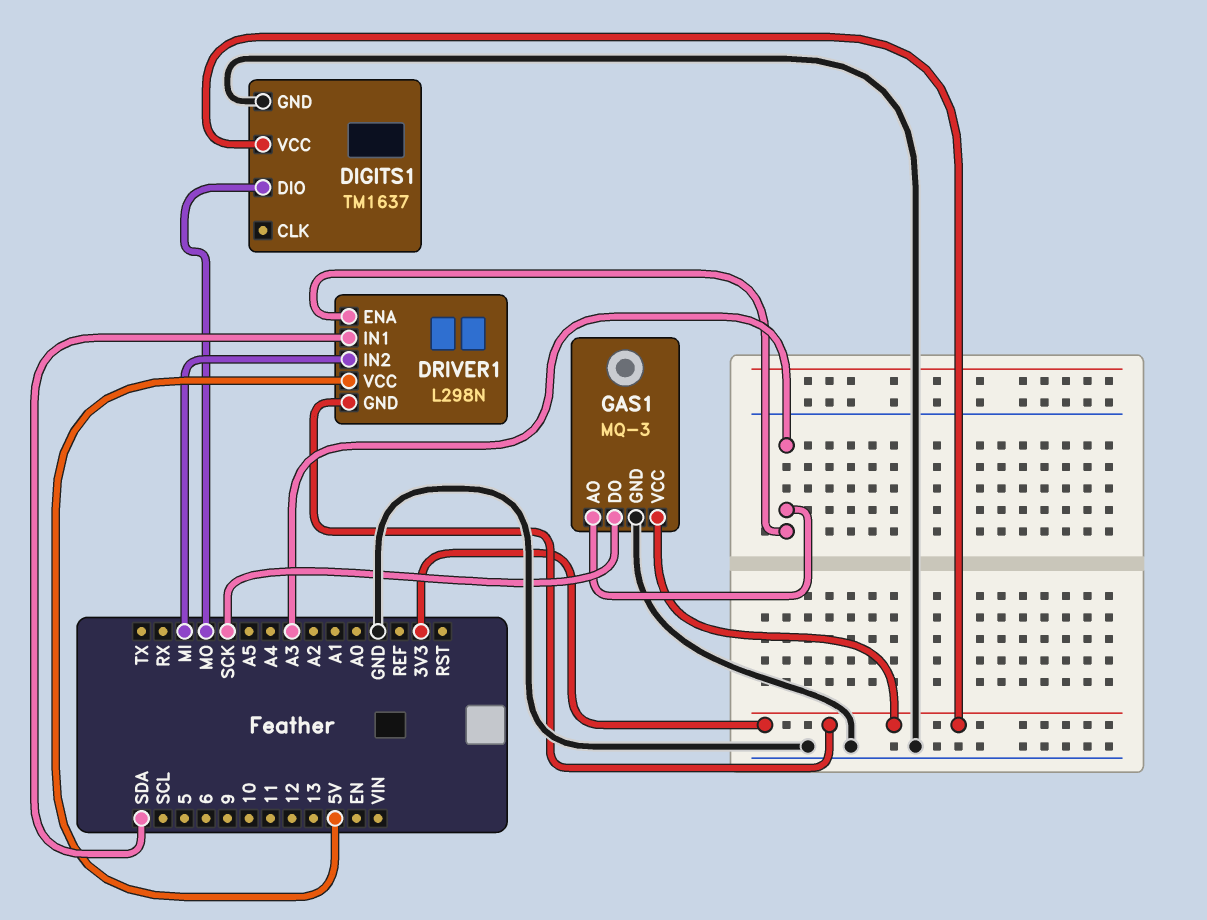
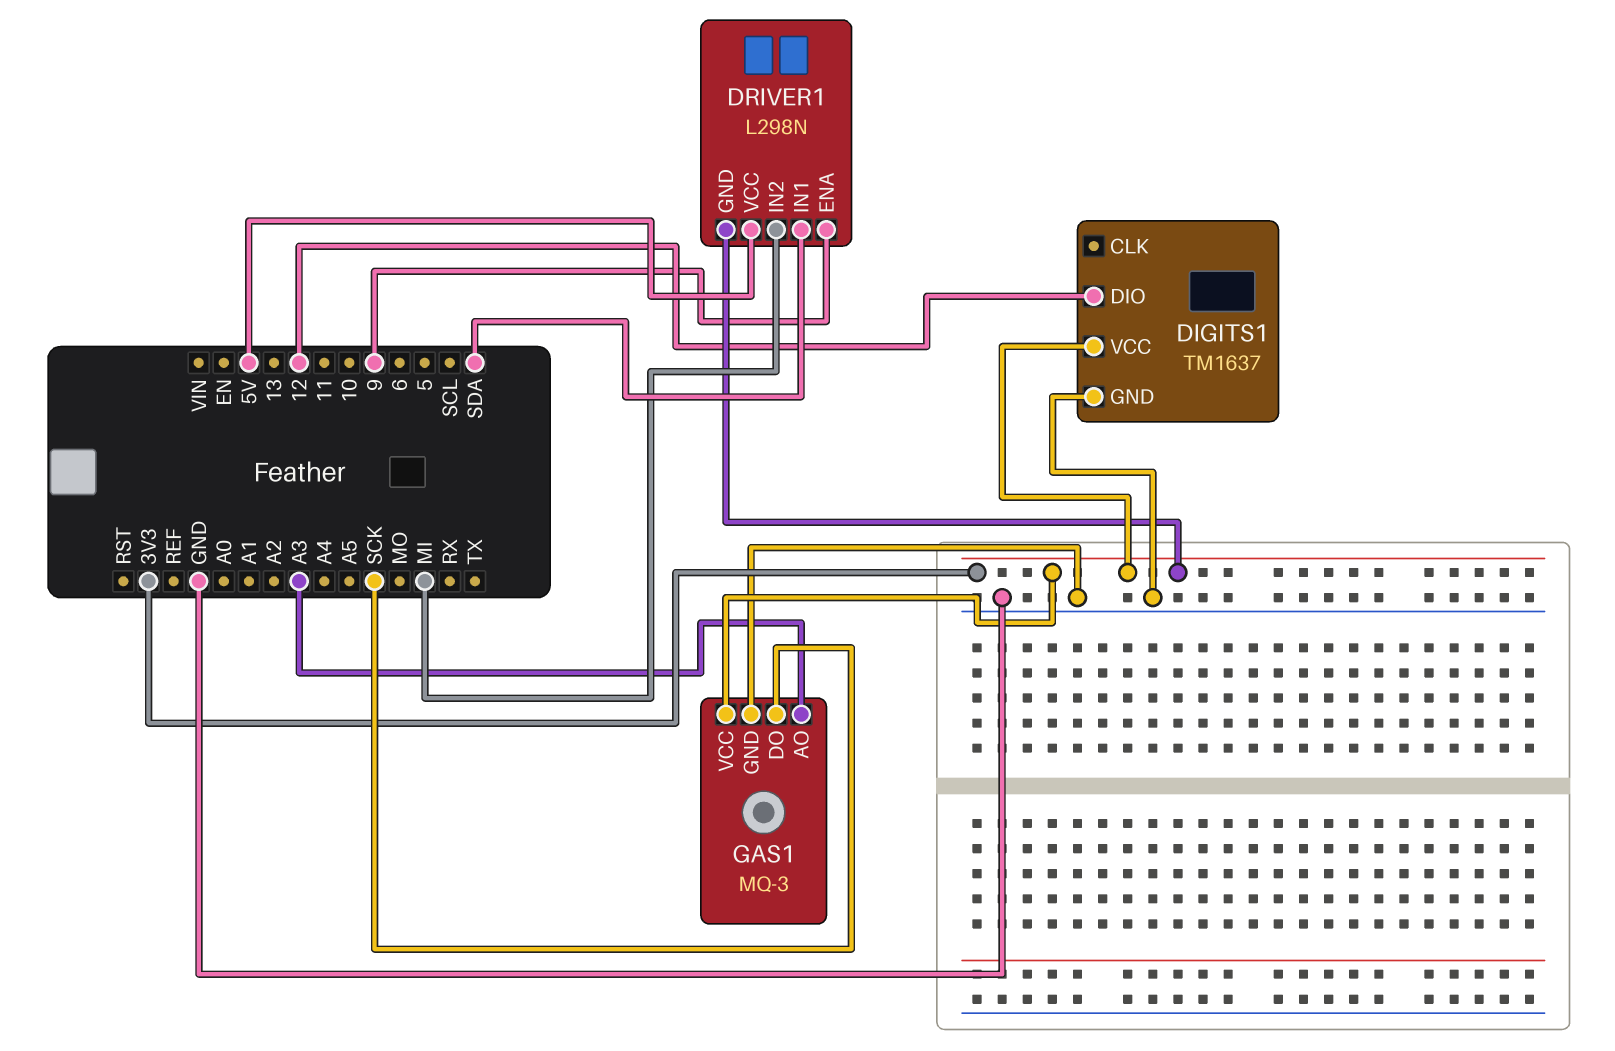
DIGITS1 pin DIO: MO -> 12
DRIVER1 pin ENA: A3 -> 9

